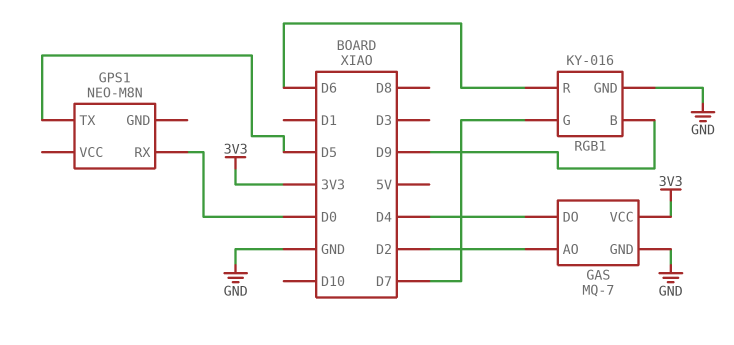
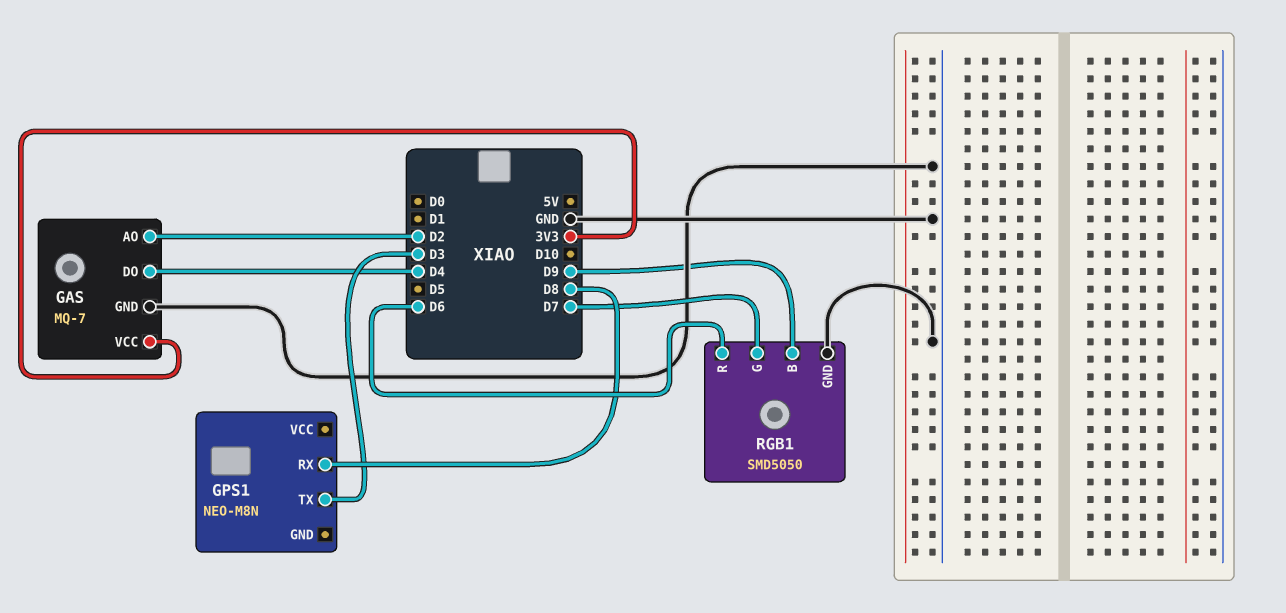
GPS1 pin RX: D0 -> D8
GPS1 pin TX: D5 -> D3
RGB1: KY-016 -> SMD5050

